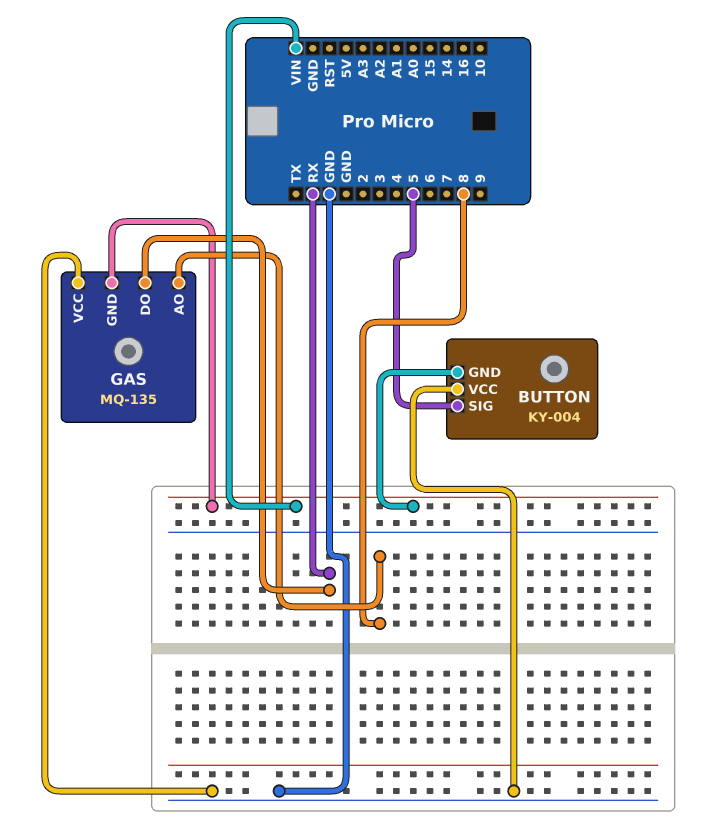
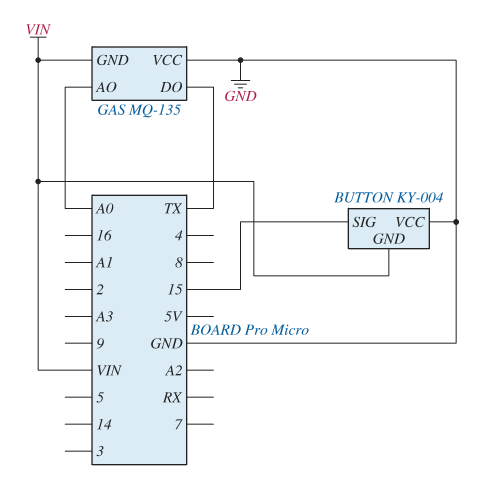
BUTTON pin SIG: 5 -> 15
GAS pin AO: 8 -> A0
GAS pin DO: RX -> TX

